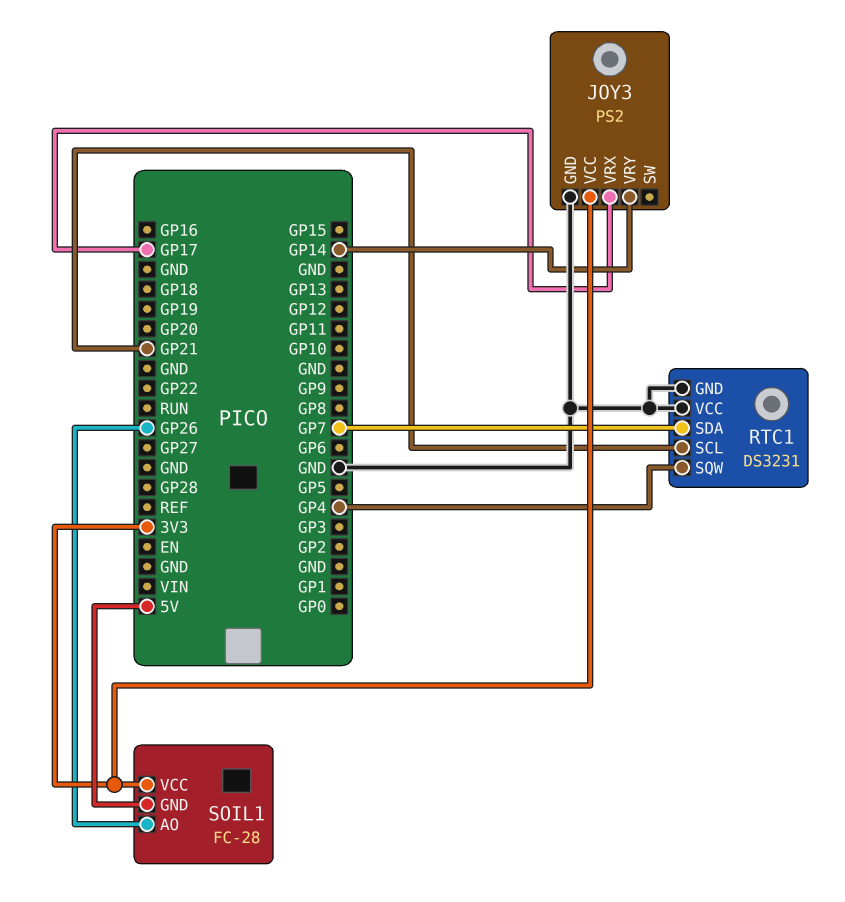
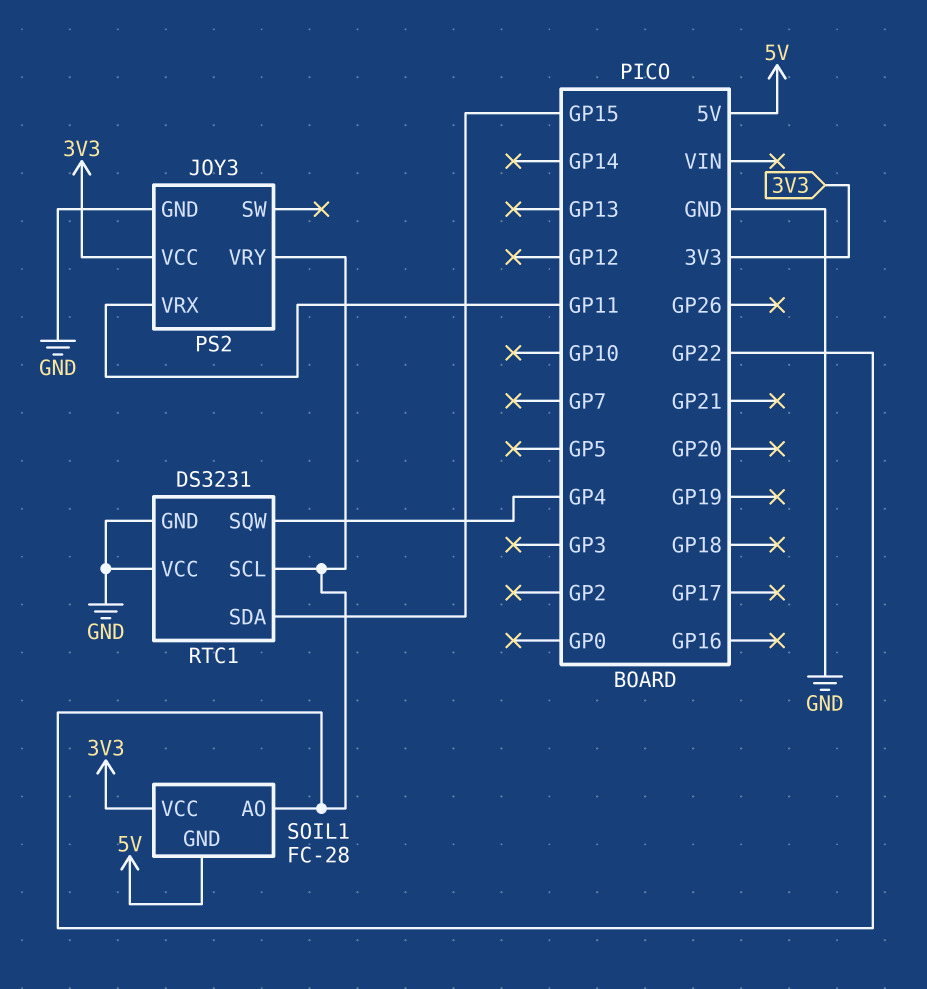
JOY3 pin VRX: GP17 -> GP11
JOY3 pin VRY: GP14 -> GP22
RTC1 pin SCL: GP21 -> GP22
RTC1 pin SDA: GP7 -> GP15
SOIL1 pin AO: GP26 -> GP22

